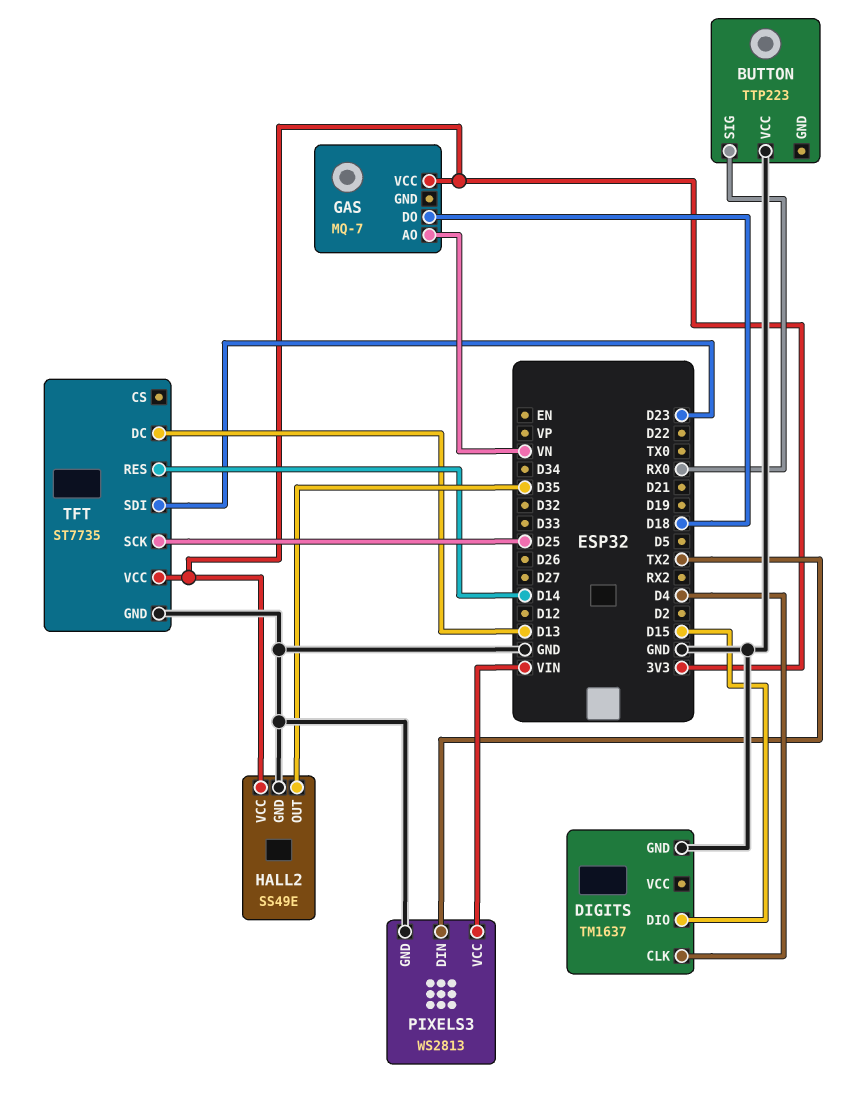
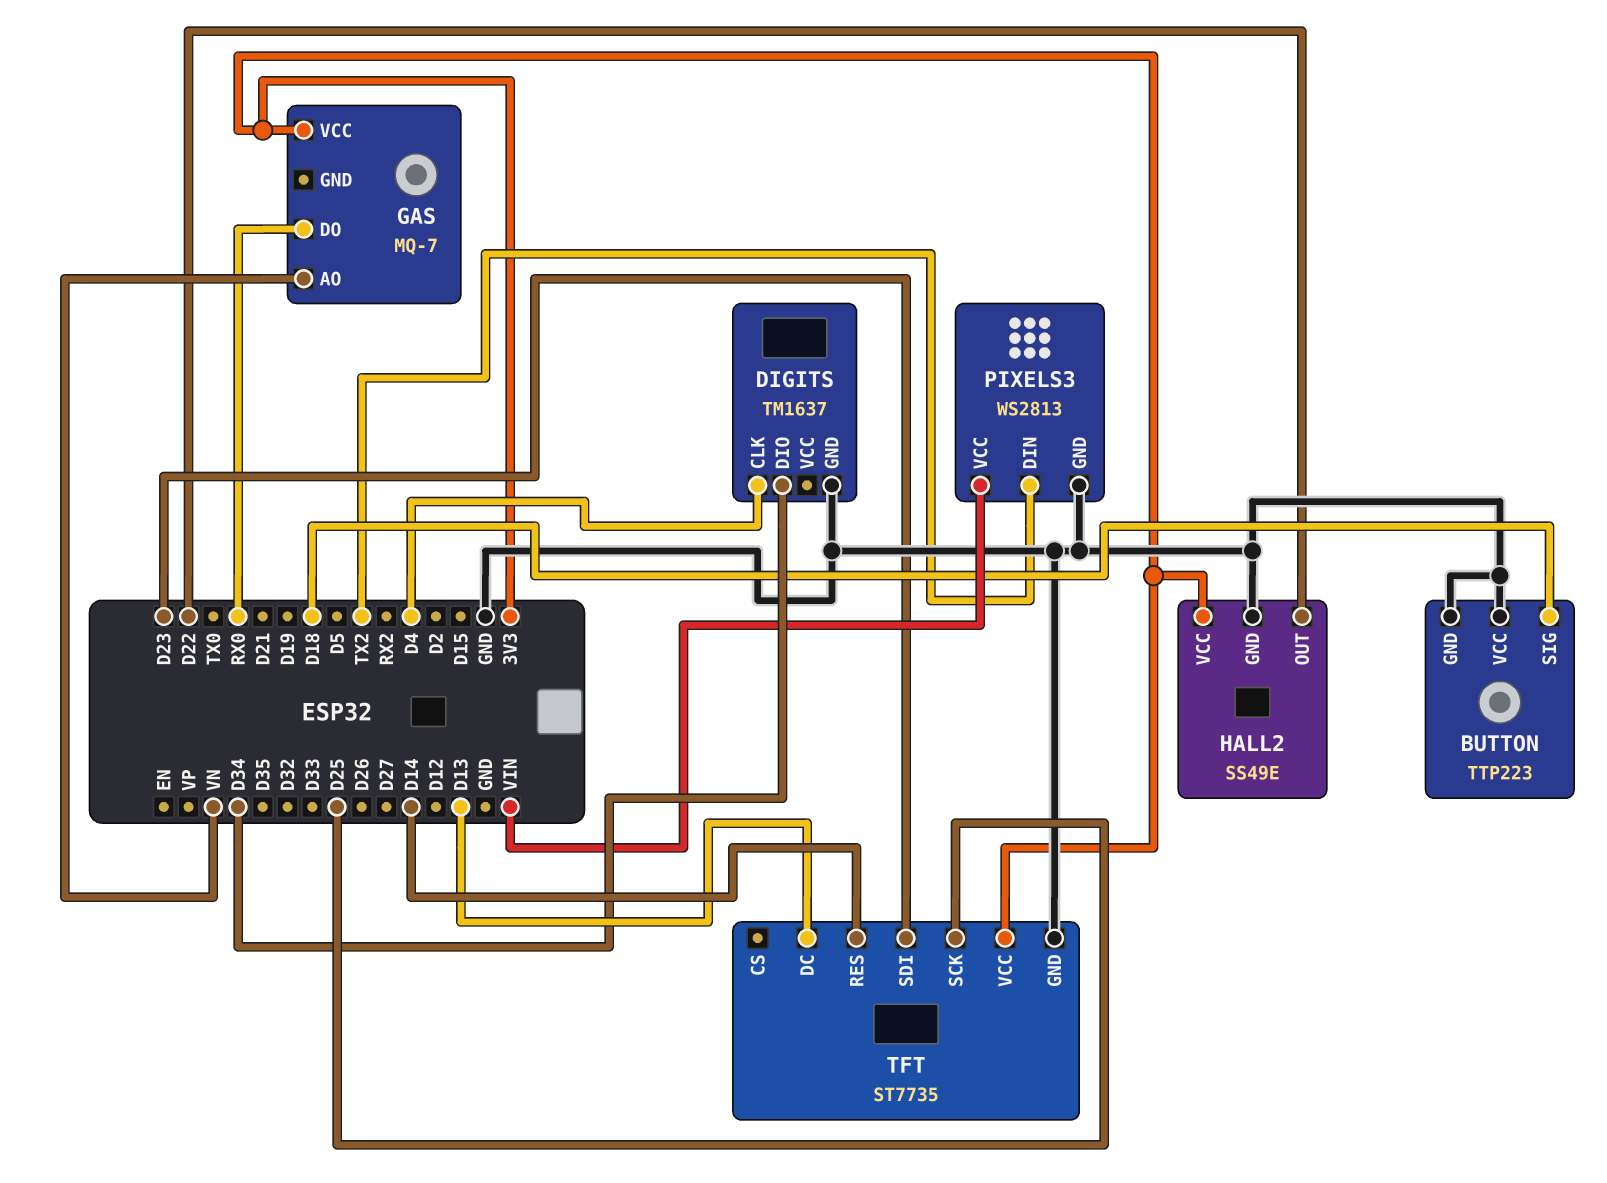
BUTTON pin GND: none -> GND
BUTTON pin SIG: RX0 -> D18
DIGITS pin DIO: D15 -> D34
GAS pin DO: D18 -> RX0
HALL2 pin OUT: D35 -> D22

